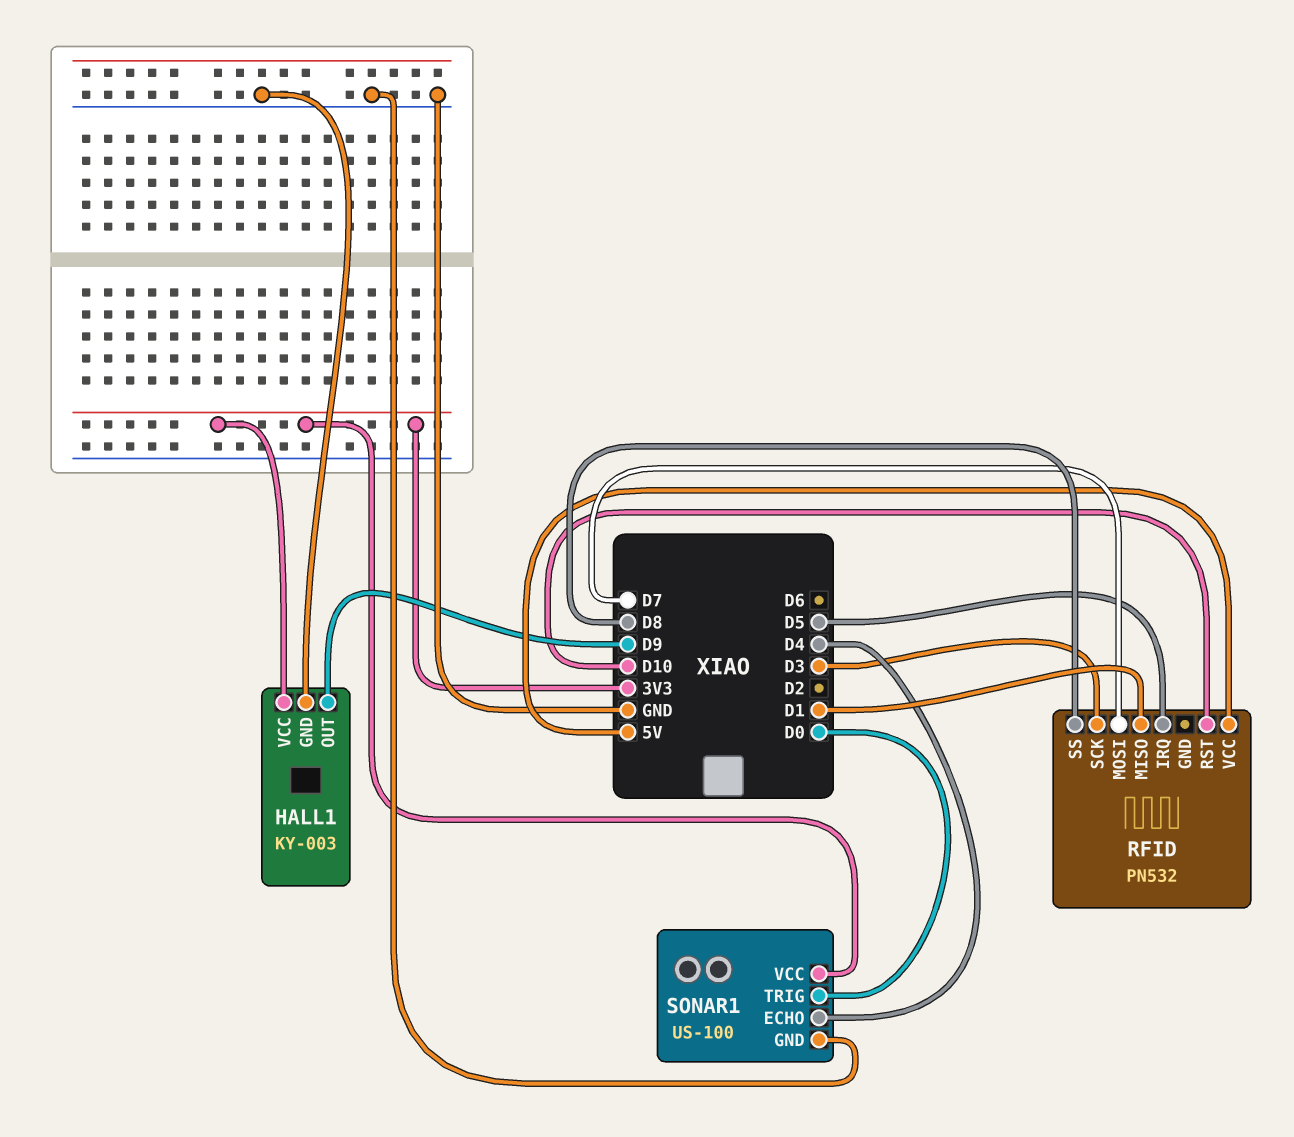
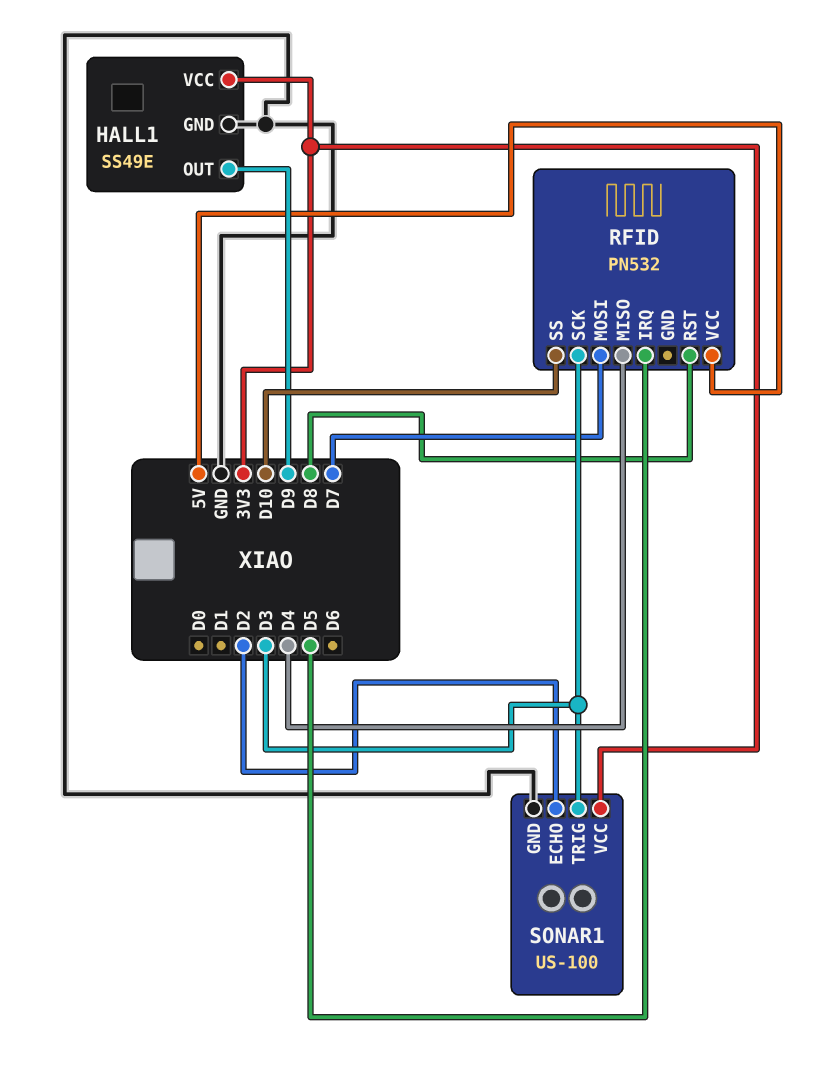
HALL1: KY-003 -> SS49E
RFID pin MISO: D1 -> D4
RFID pin RST: D10 -> D8
RFID pin SS: D8 -> D10
SONAR1 pin ECHO: D4 -> D2
SONAR1 pin TRIG: D0 -> D3

